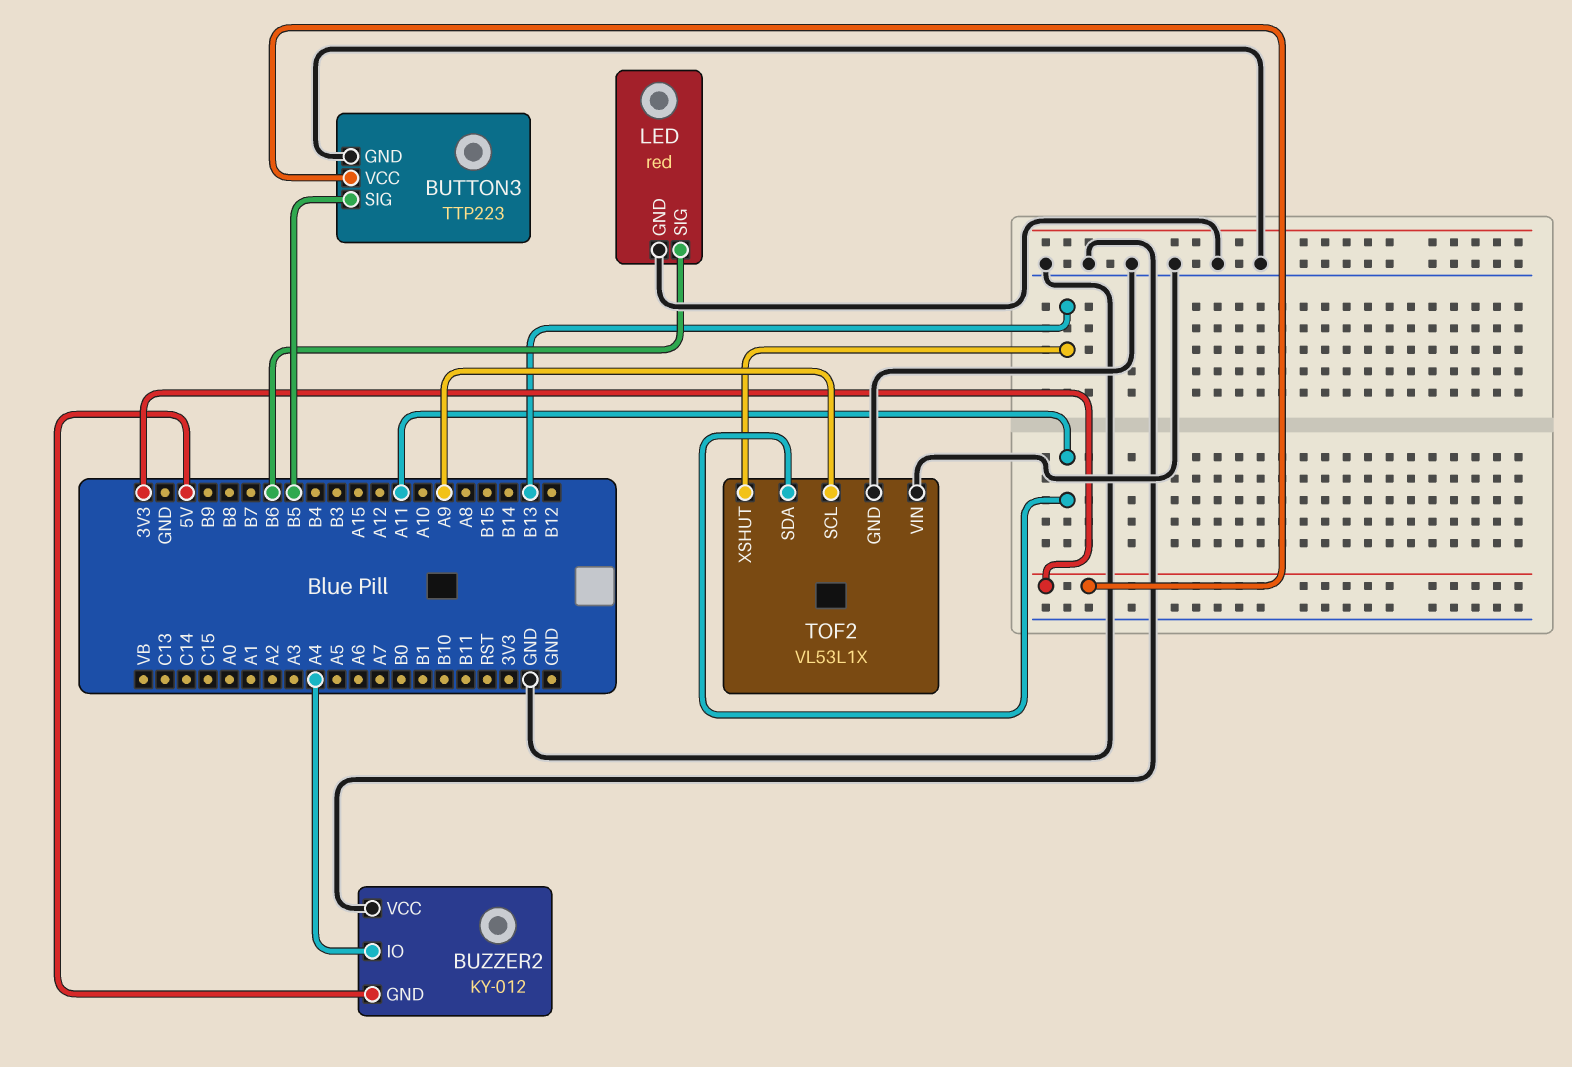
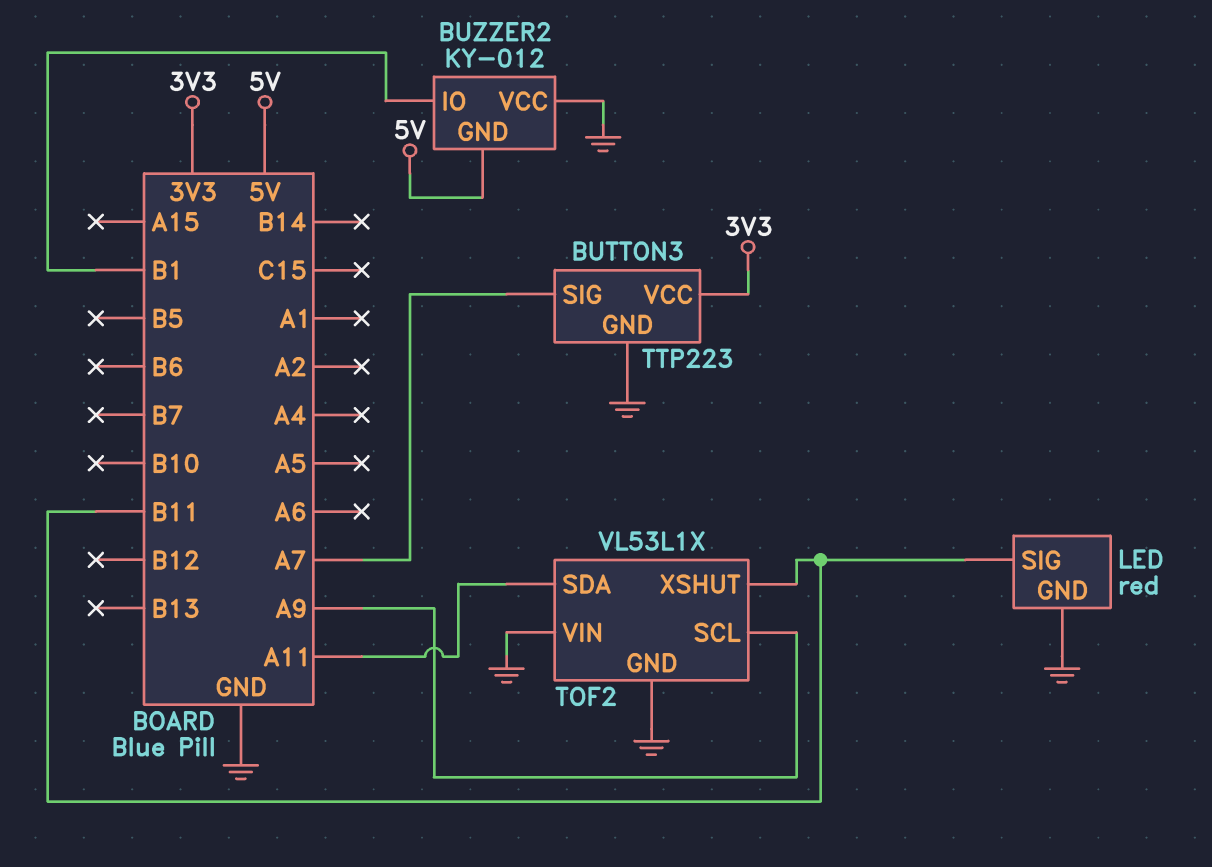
BUTTON3 pin SIG: B5 -> A7
BUZZER2 pin IO: A4 -> B1
LED pin SIG: B6 -> B11
TOF2 pin XSHUT: B13 -> B11

